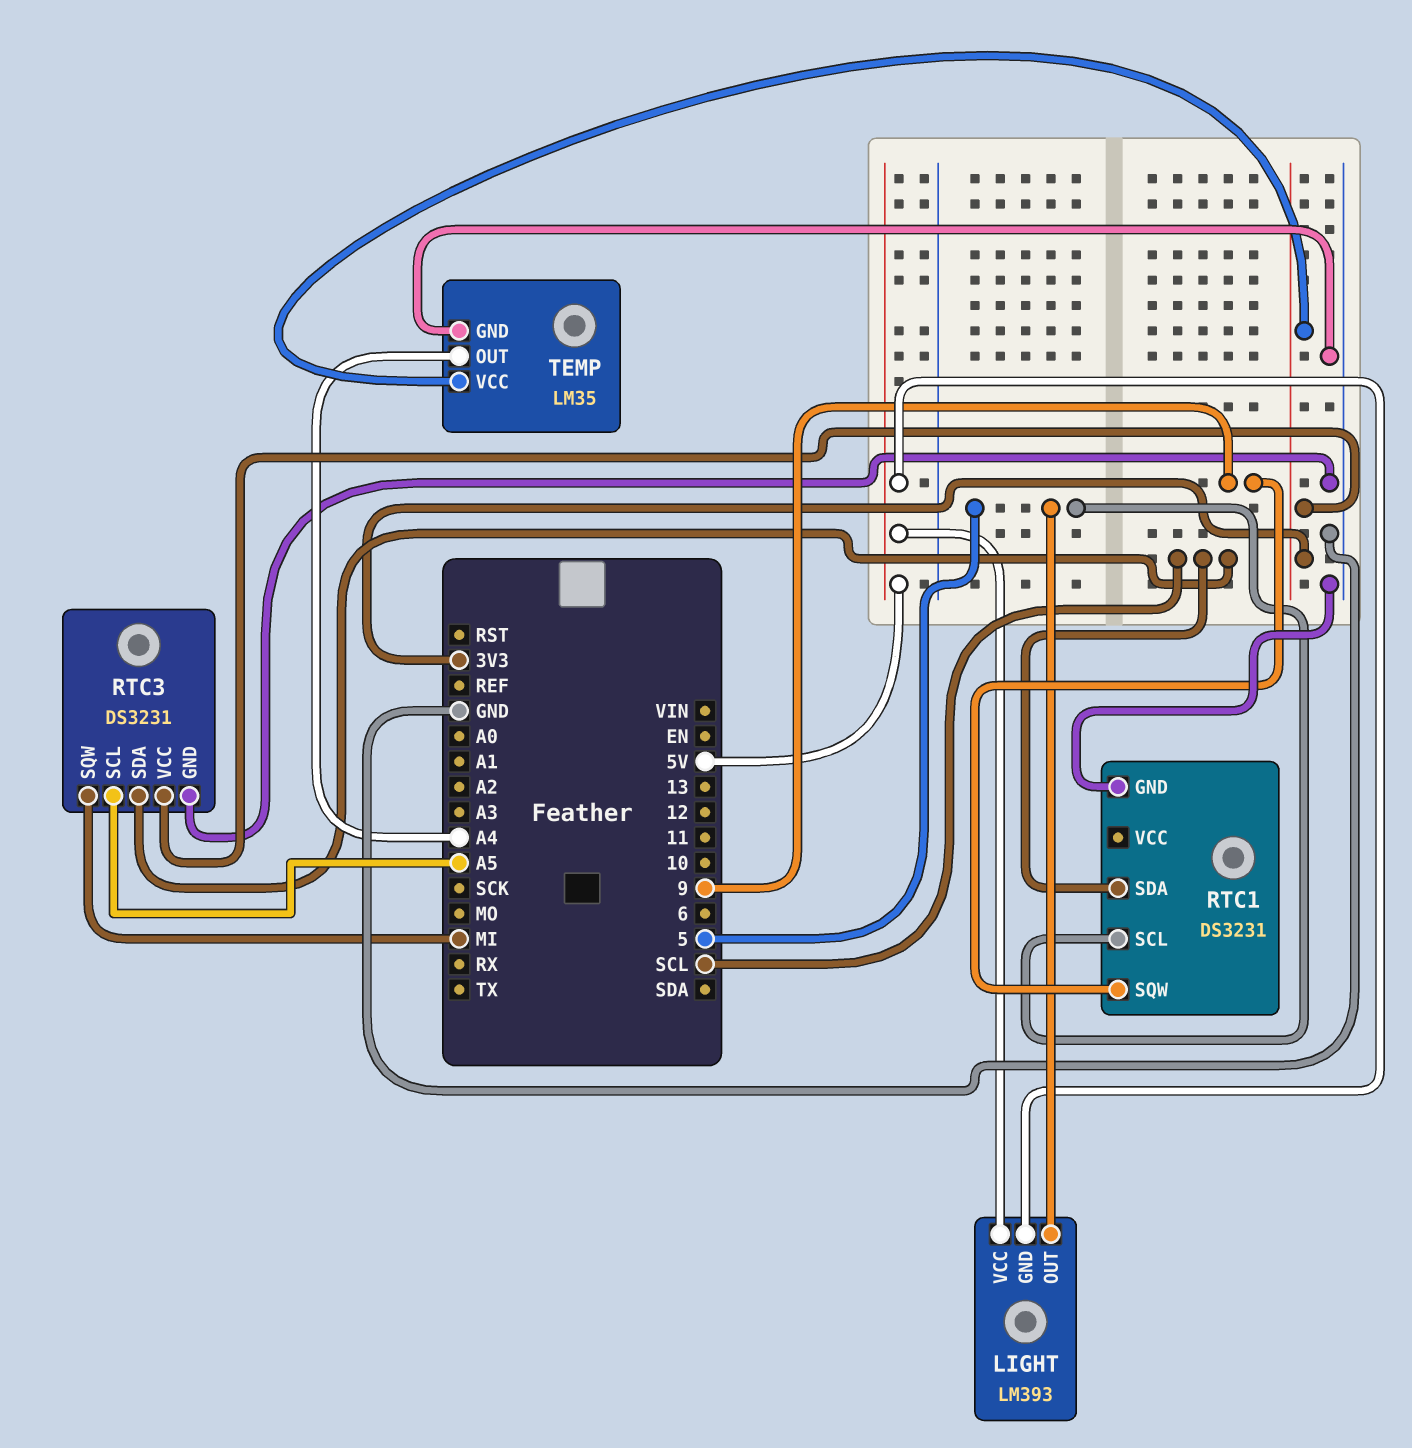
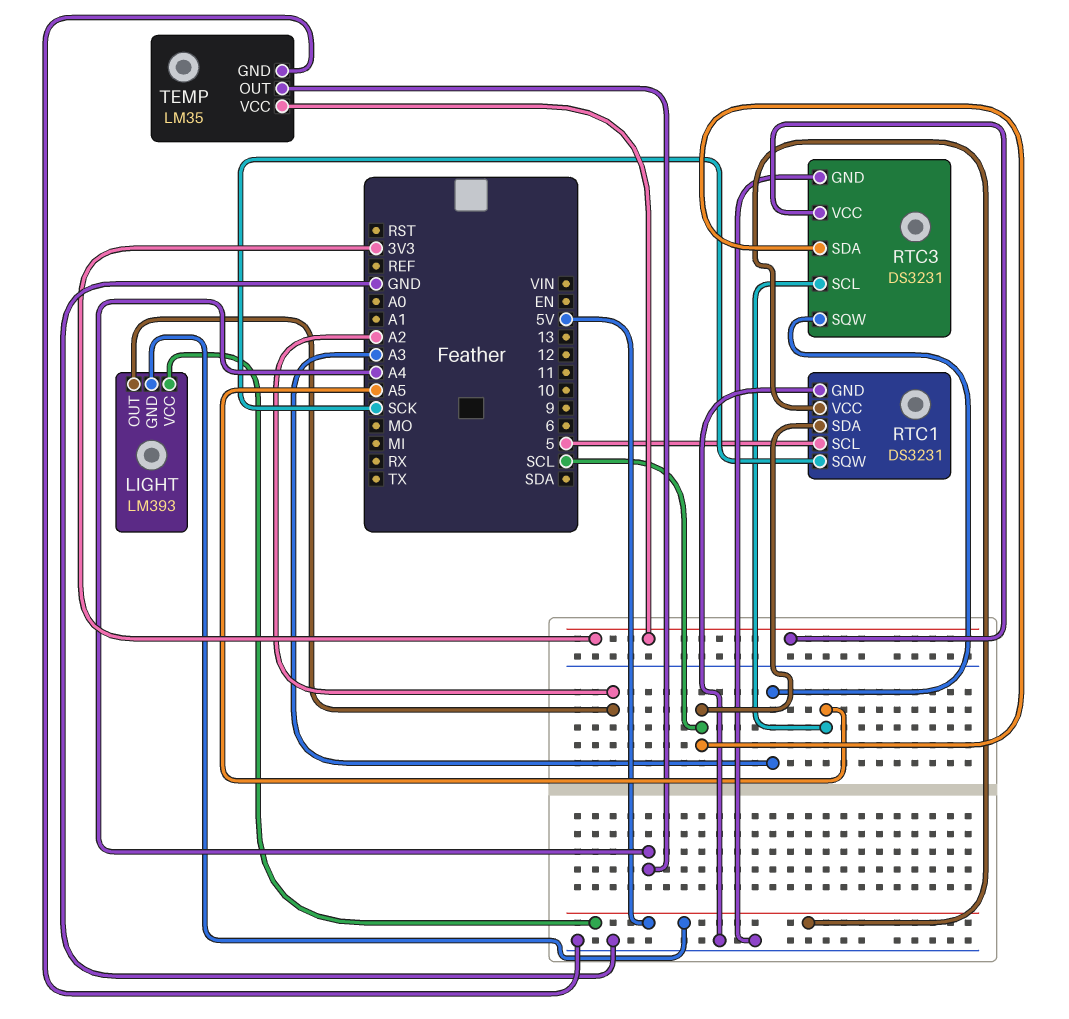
LIGHT pin OUT: 5 -> A2
RTC1 pin SQW: 9 -> SCK
RTC1 pin VCC: none -> 5V
RTC3 pin SQW: MI -> A3

